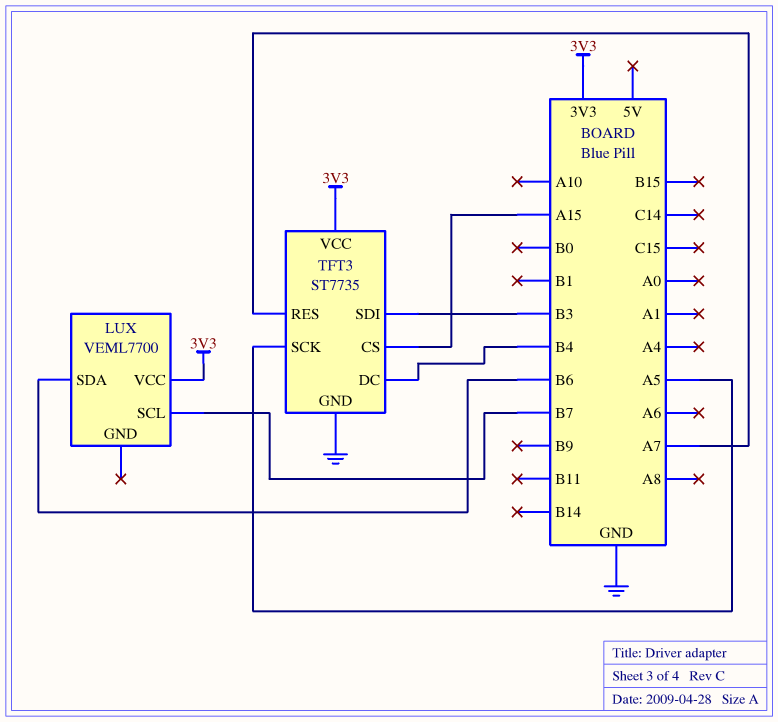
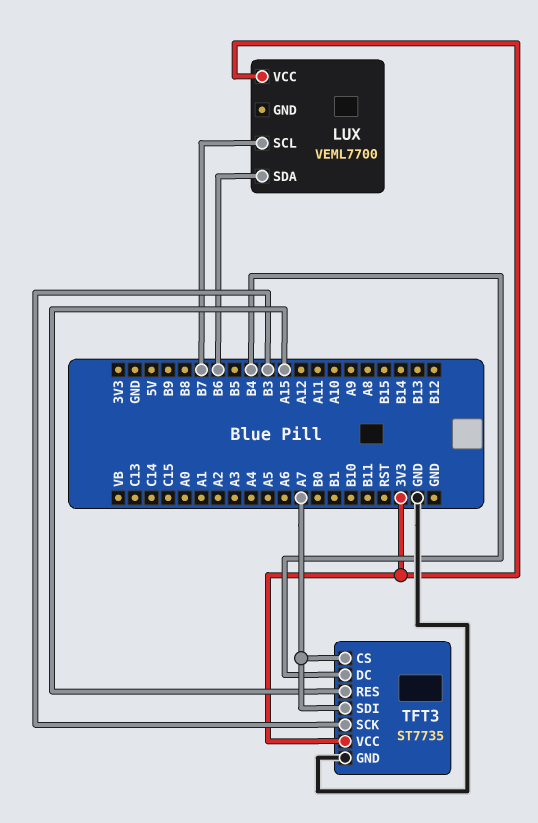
TFT3 pin CS: A15 -> A7
TFT3 pin RES: A7 -> A15
TFT3 pin SCK: A5 -> B3
TFT3 pin SDI: B3 -> A7

